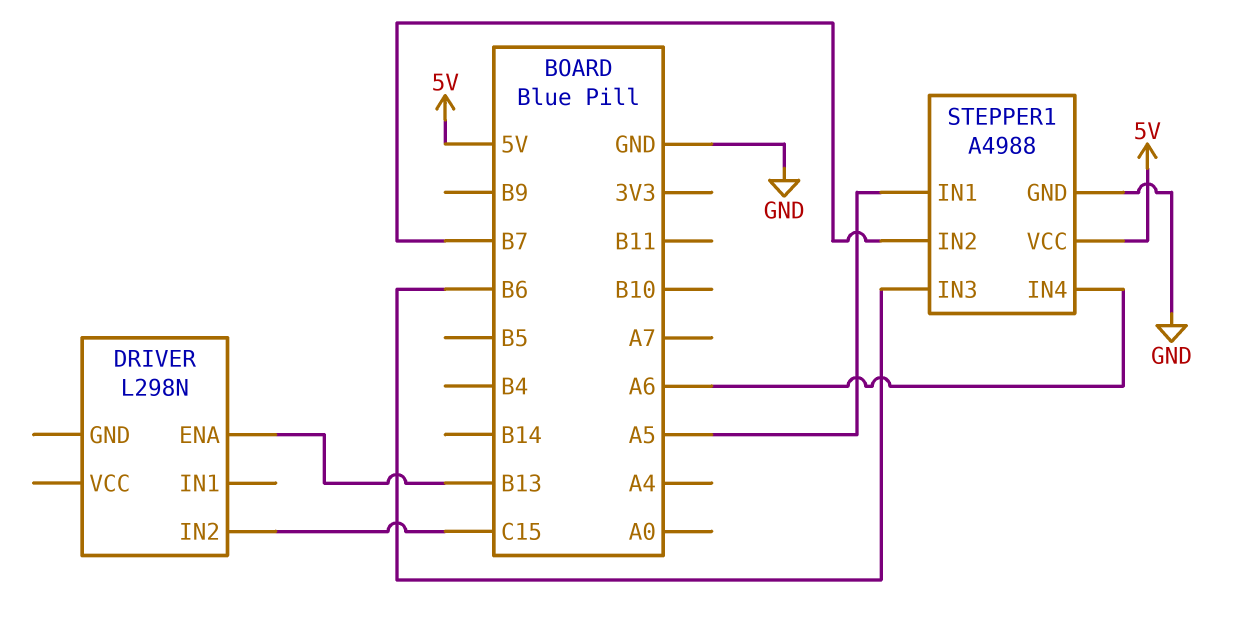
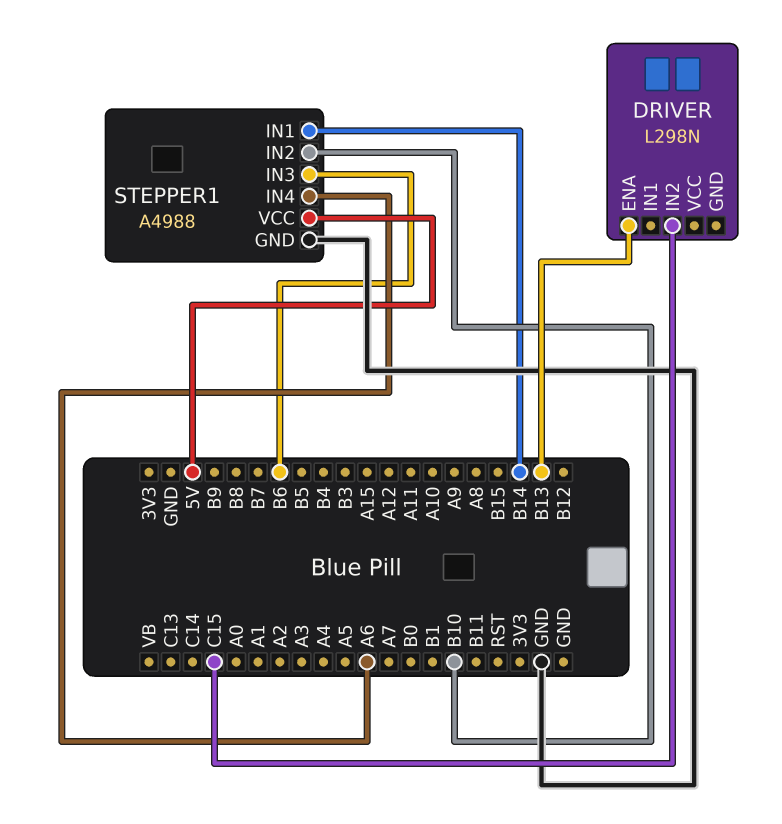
STEPPER1 pin IN1: A5 -> B14
STEPPER1 pin IN2: B7 -> B10

